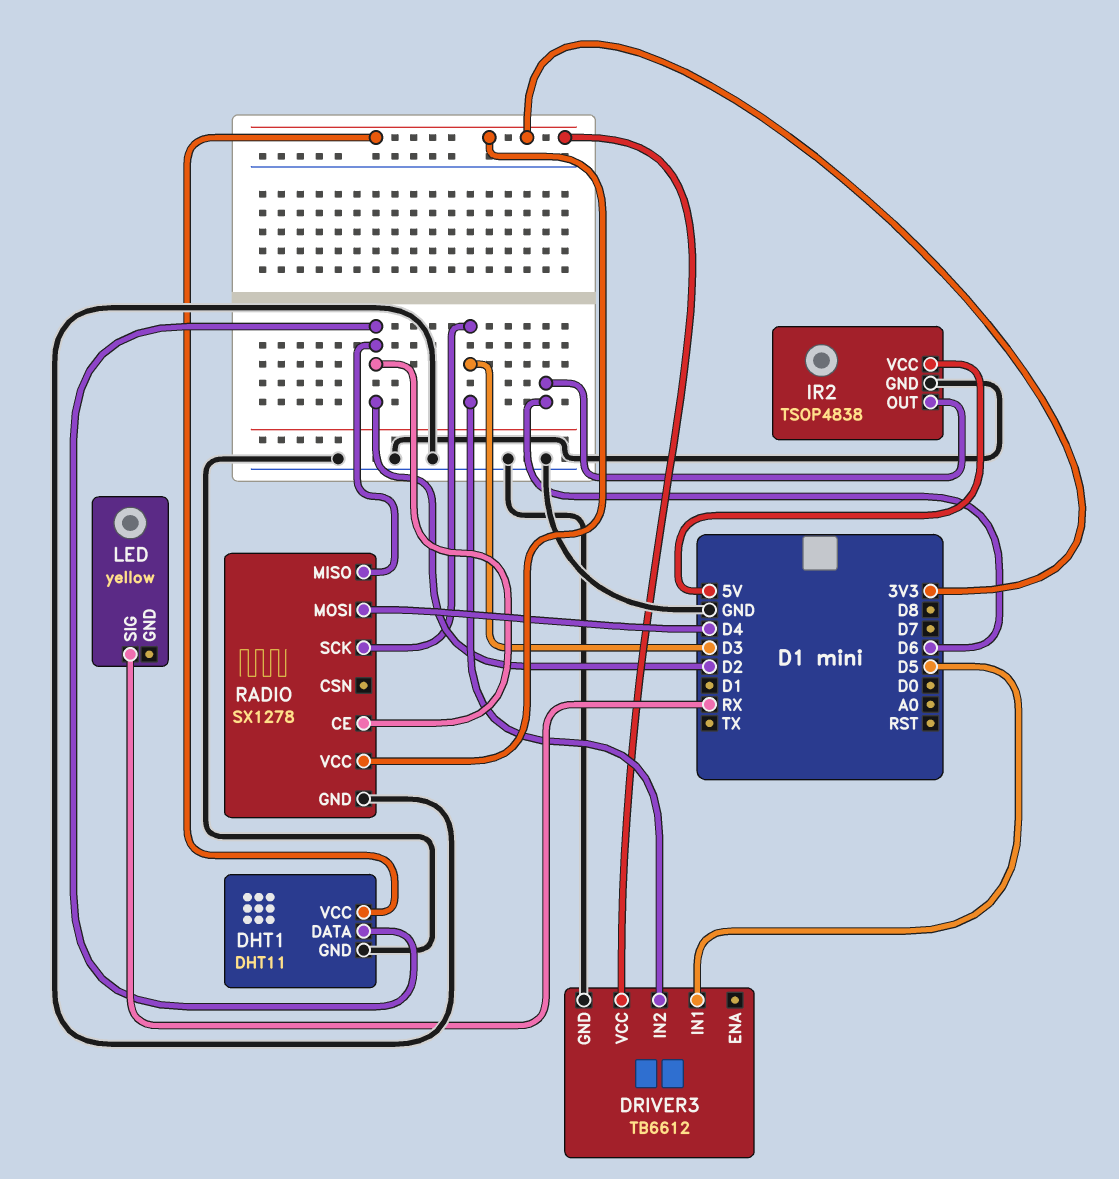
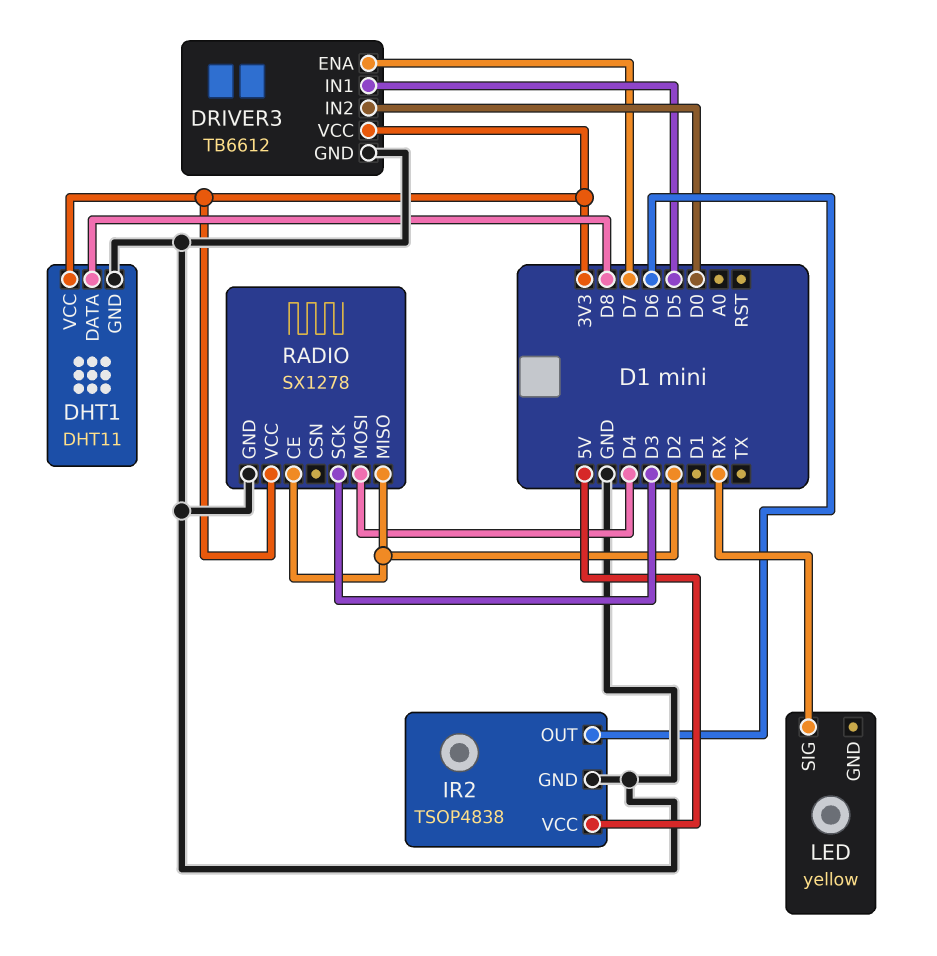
DHT1 pin DATA: D2 -> D8
DRIVER3 pin ENA: none -> D7
DRIVER3 pin IN2: D3 -> D0

